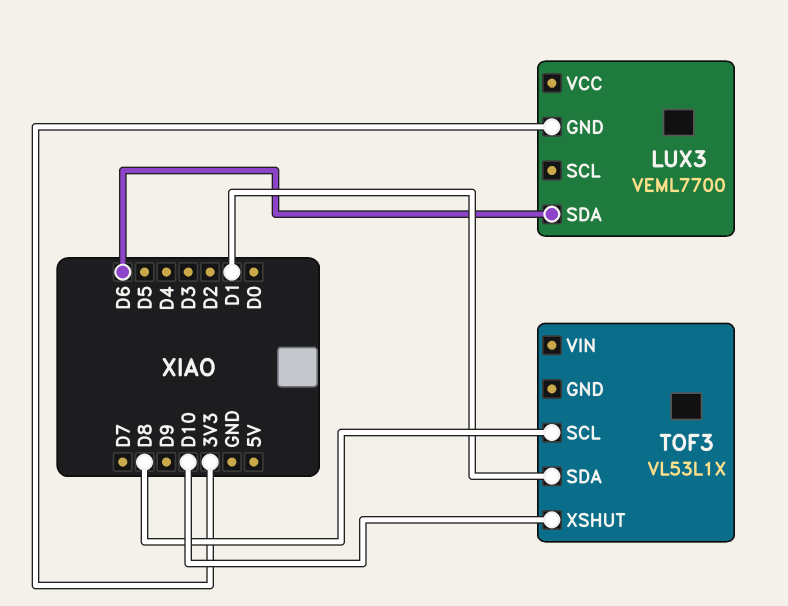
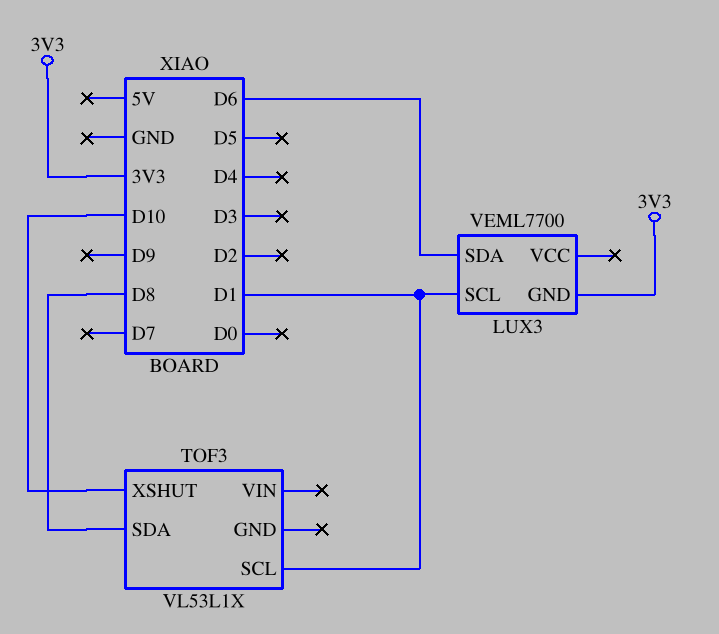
LUX3 pin SCL: none -> D1
TOF3 pin SCL: D8 -> D1
TOF3 pin SDA: D1 -> D8

